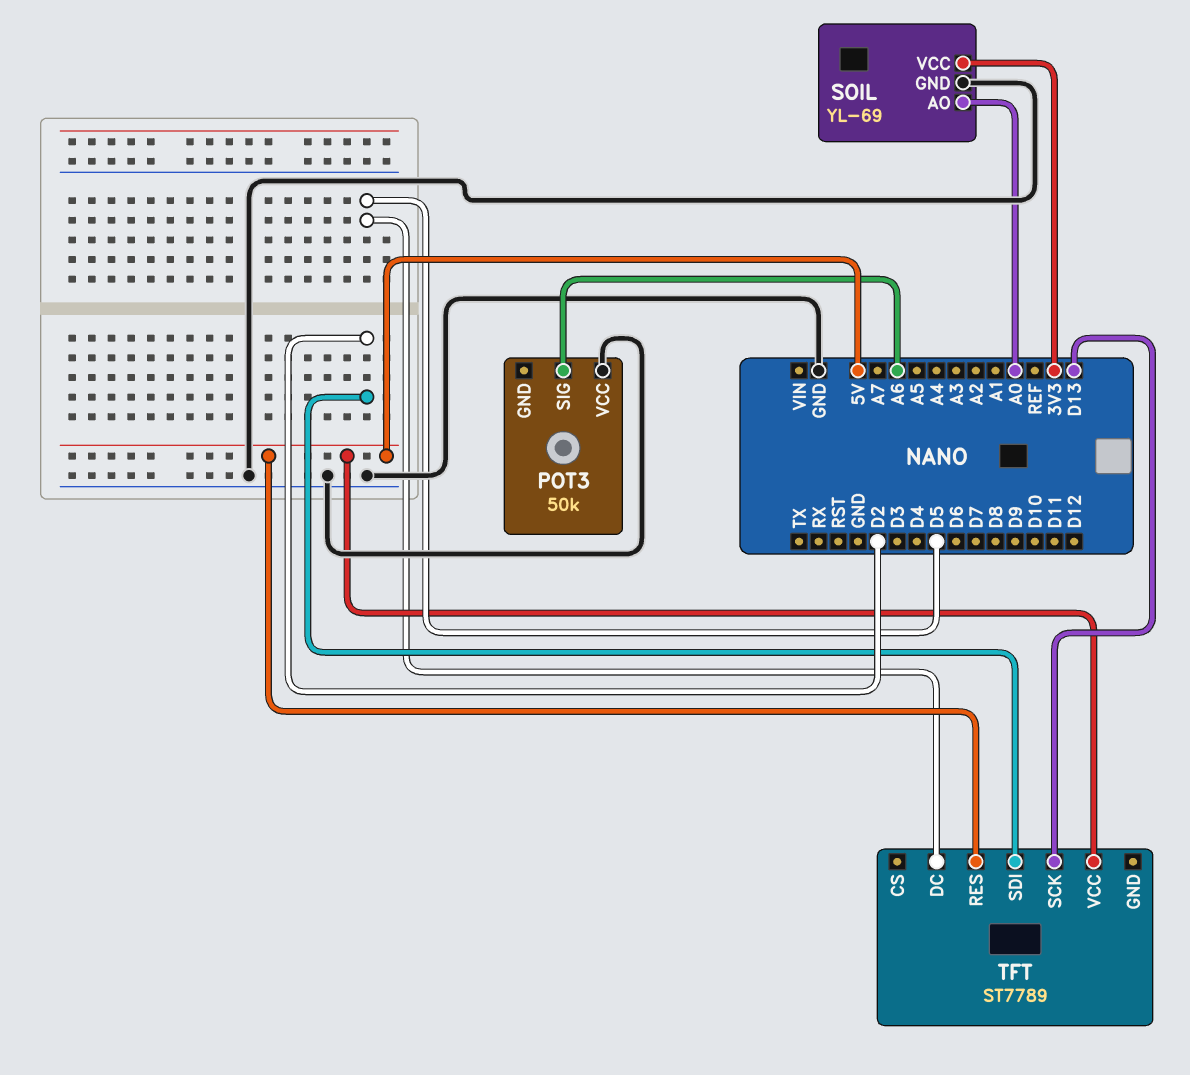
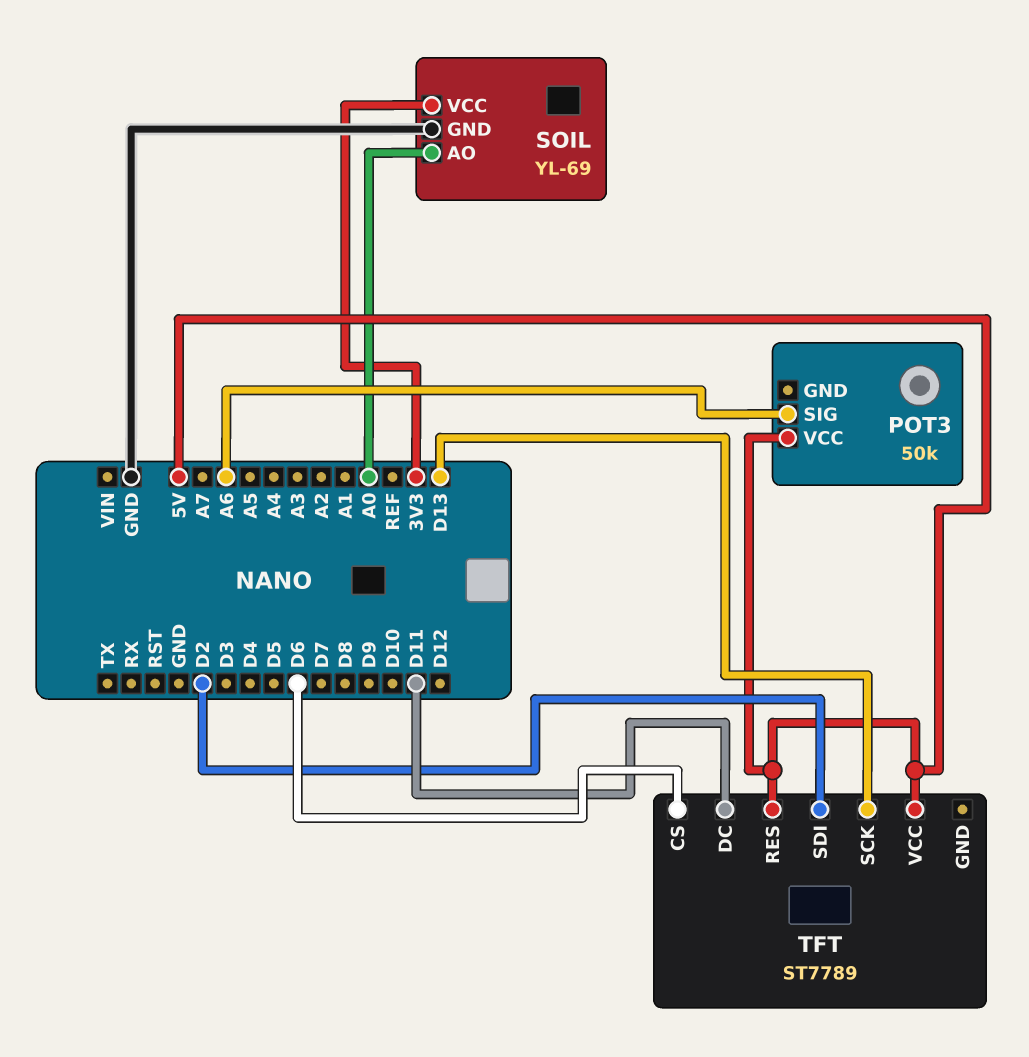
POT3 pin VCC: GND -> 5V
TFT pin CS: none -> D6
TFT pin DC: D5 -> D11

